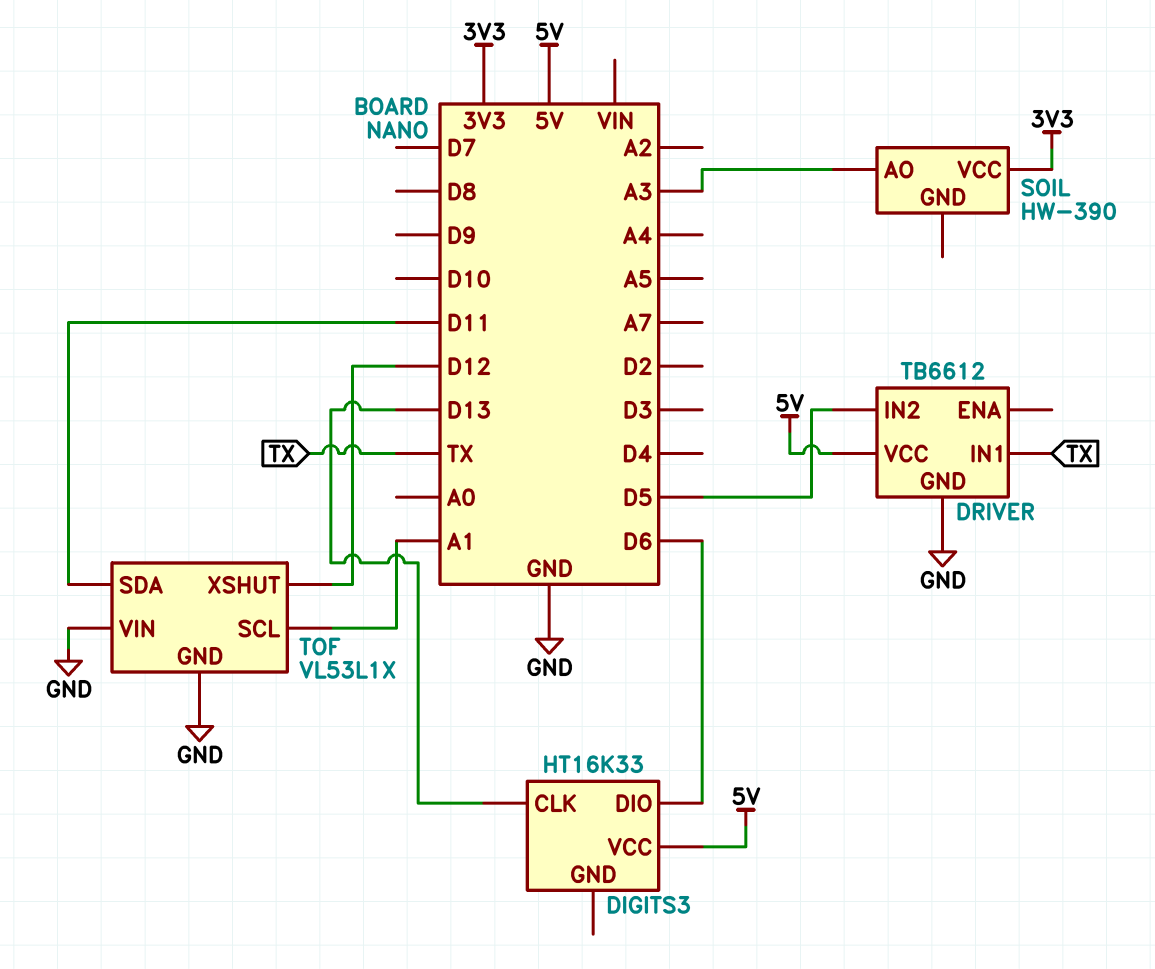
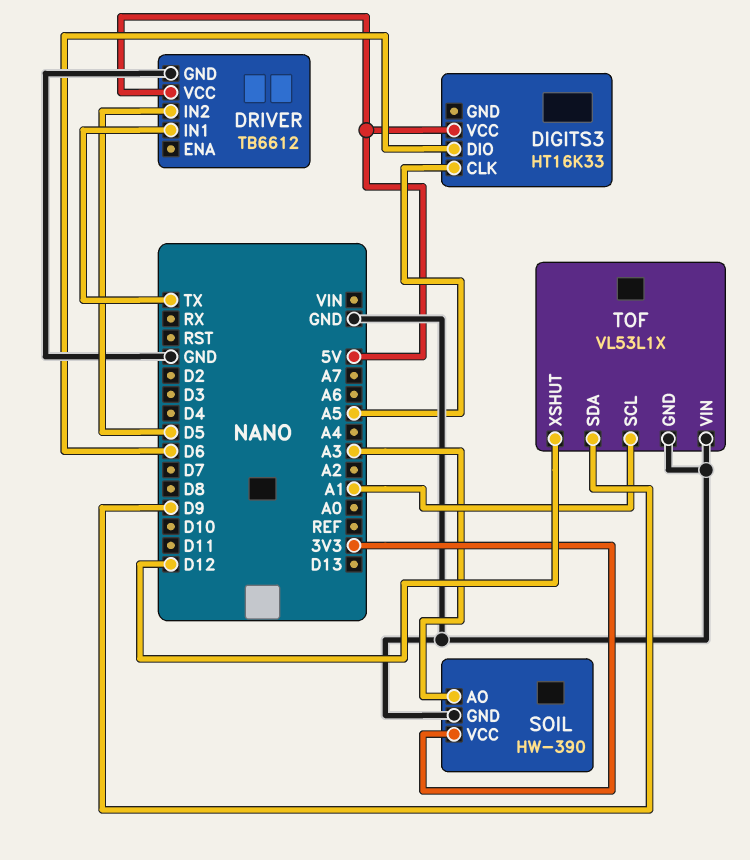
DIGITS3 pin CLK: D13 -> A5
SOIL pin GND: none -> GND
TOF pin SDA: D11 -> D9

